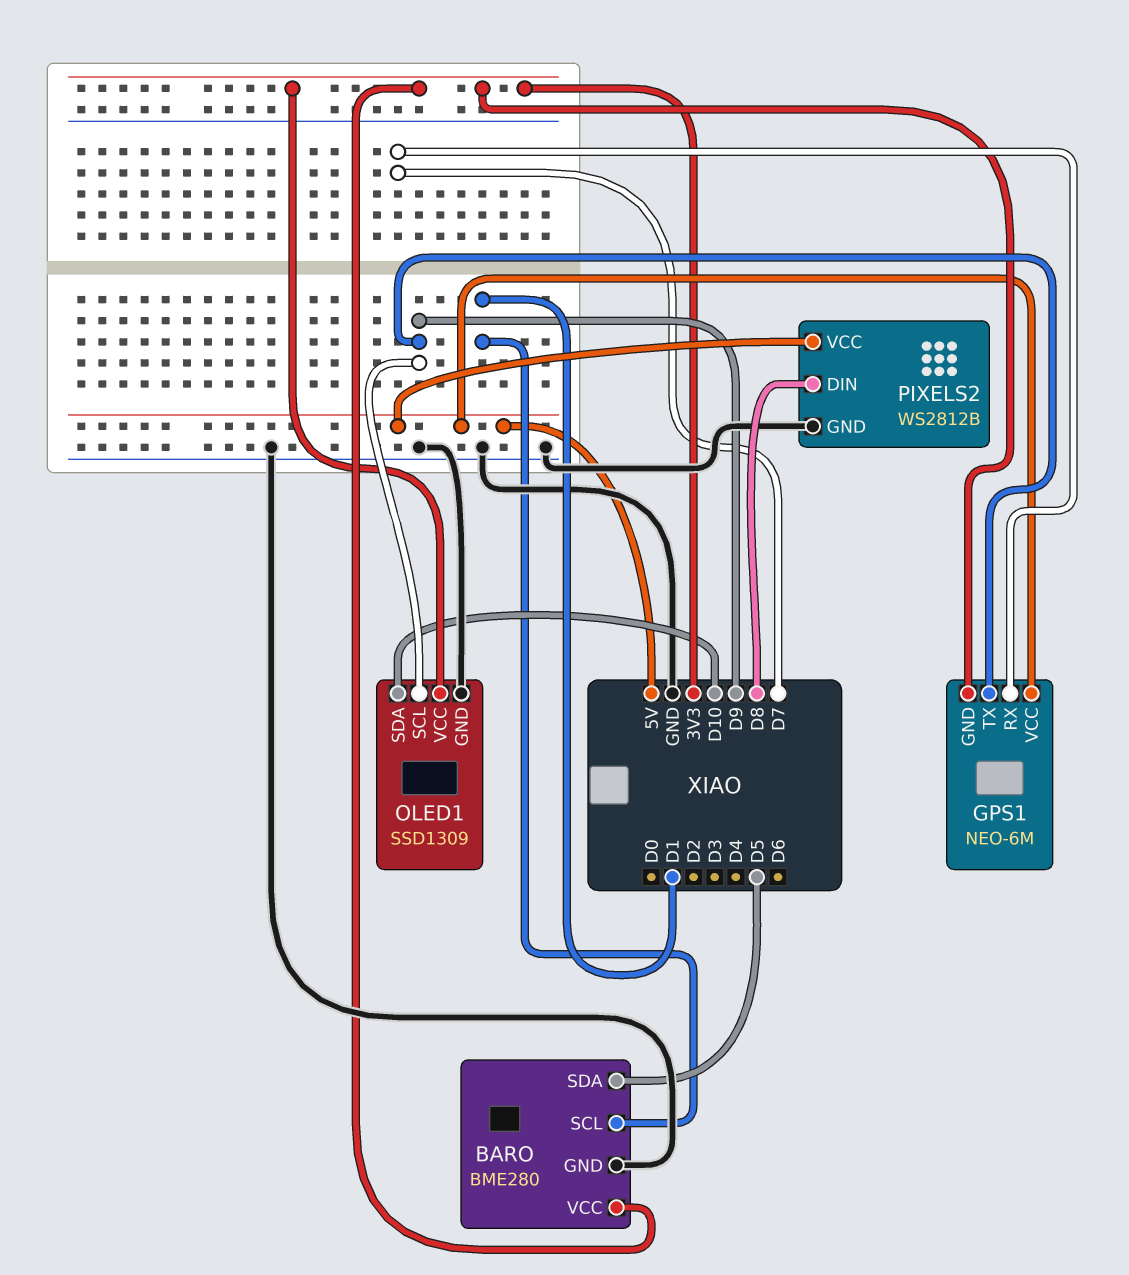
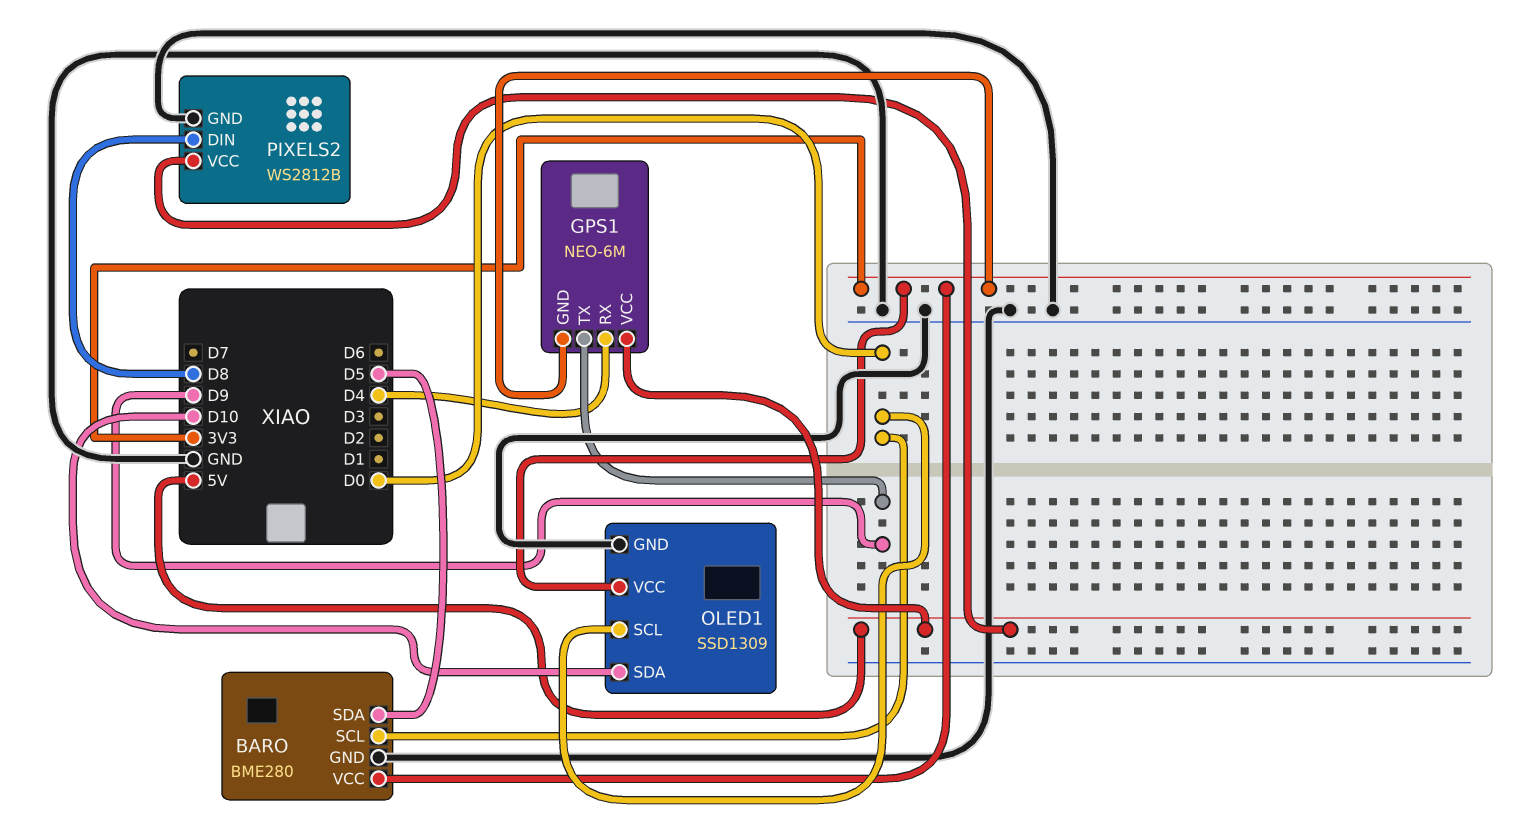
BARO pin SCL: D1 -> D0
GPS1 pin RX: D7 -> D4
OLED1 pin SCL: D9 -> D0

